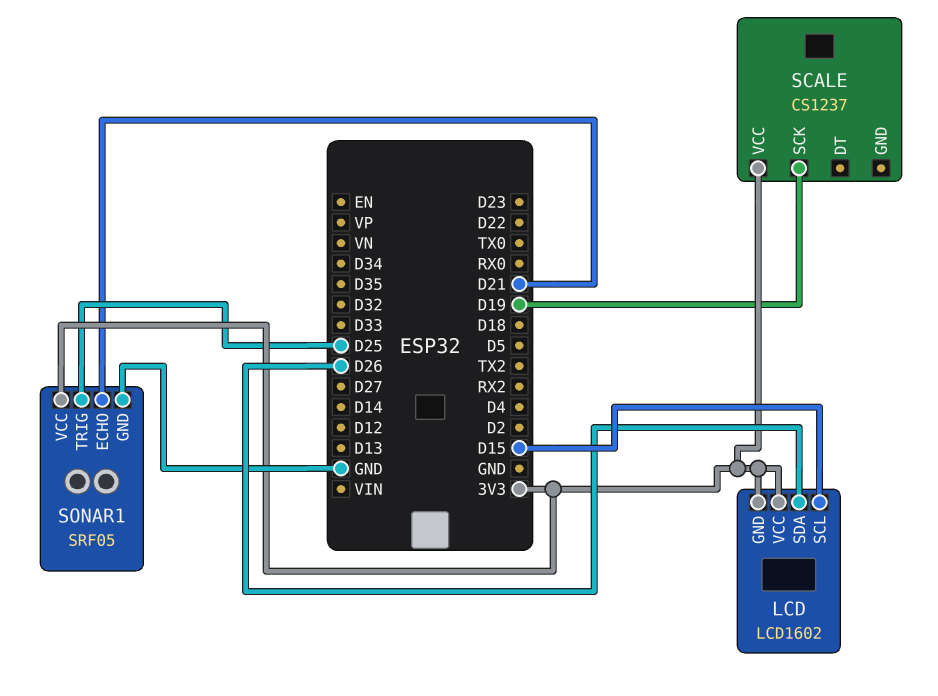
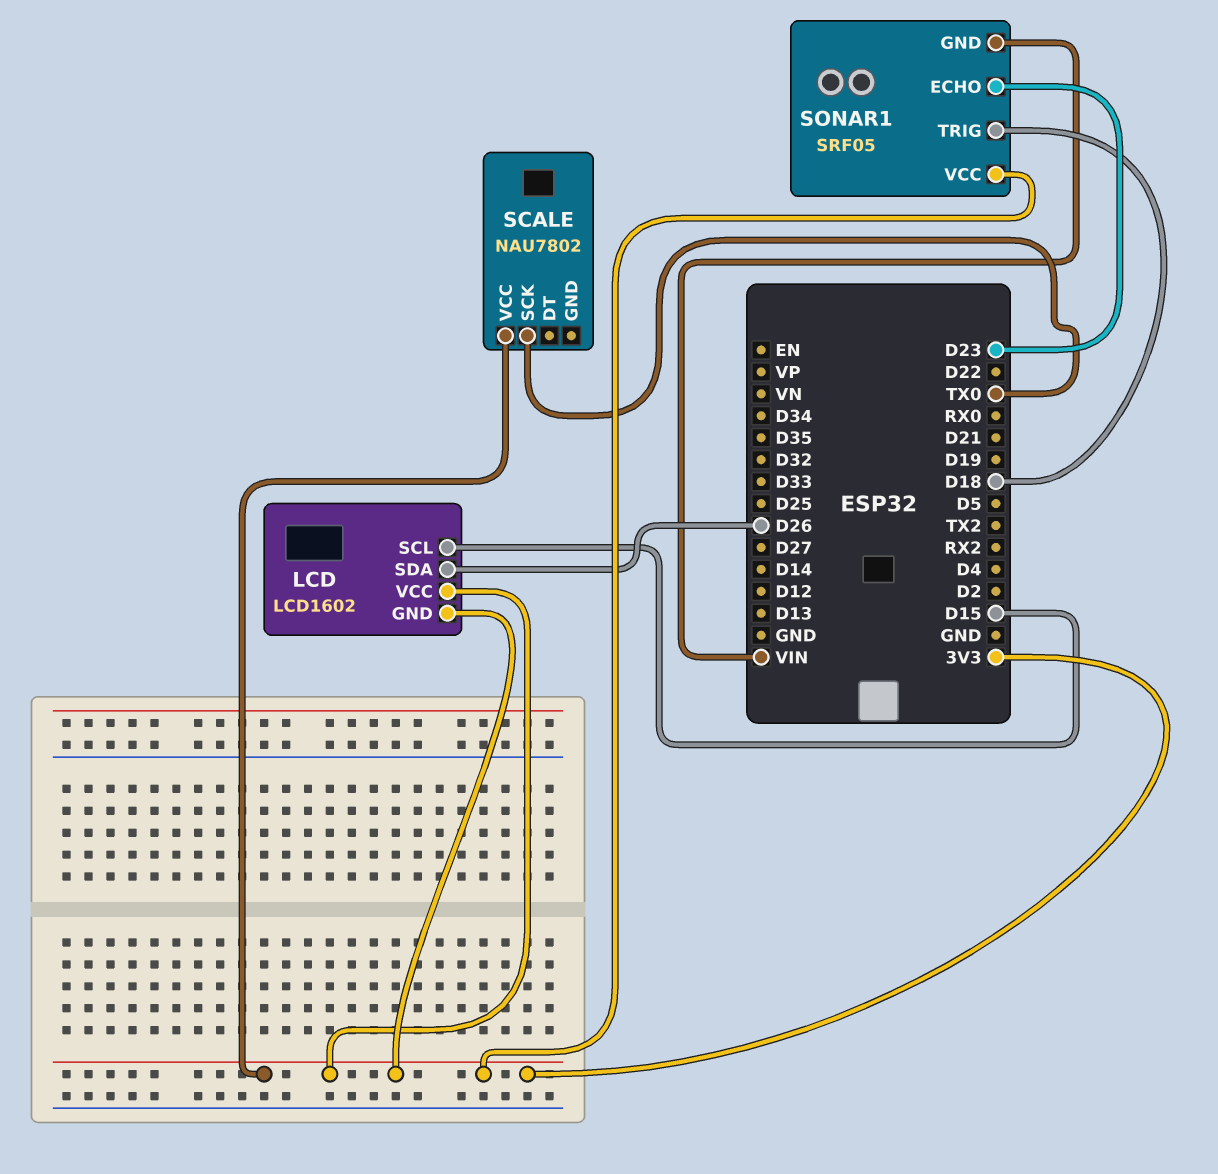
SCALE: CS1237 -> NAU7802
SCALE pin SCK: D19 -> TX0
SONAR1 pin ECHO: D21 -> D23
SONAR1 pin GND: GND -> VIN
SONAR1 pin TRIG: D25 -> D18

